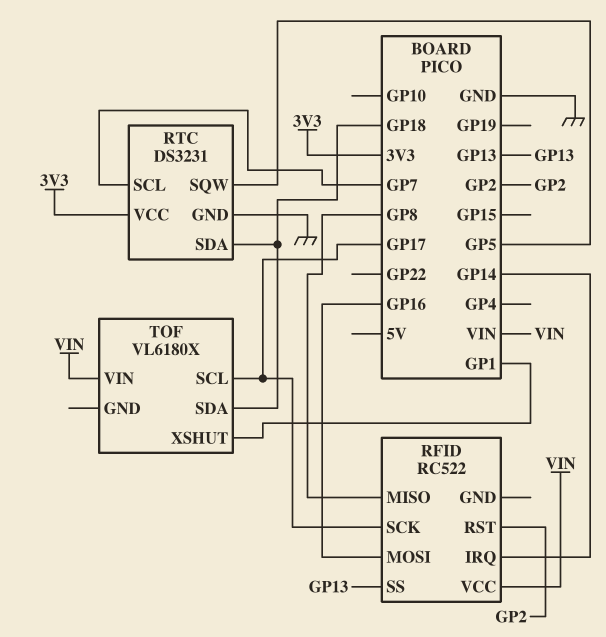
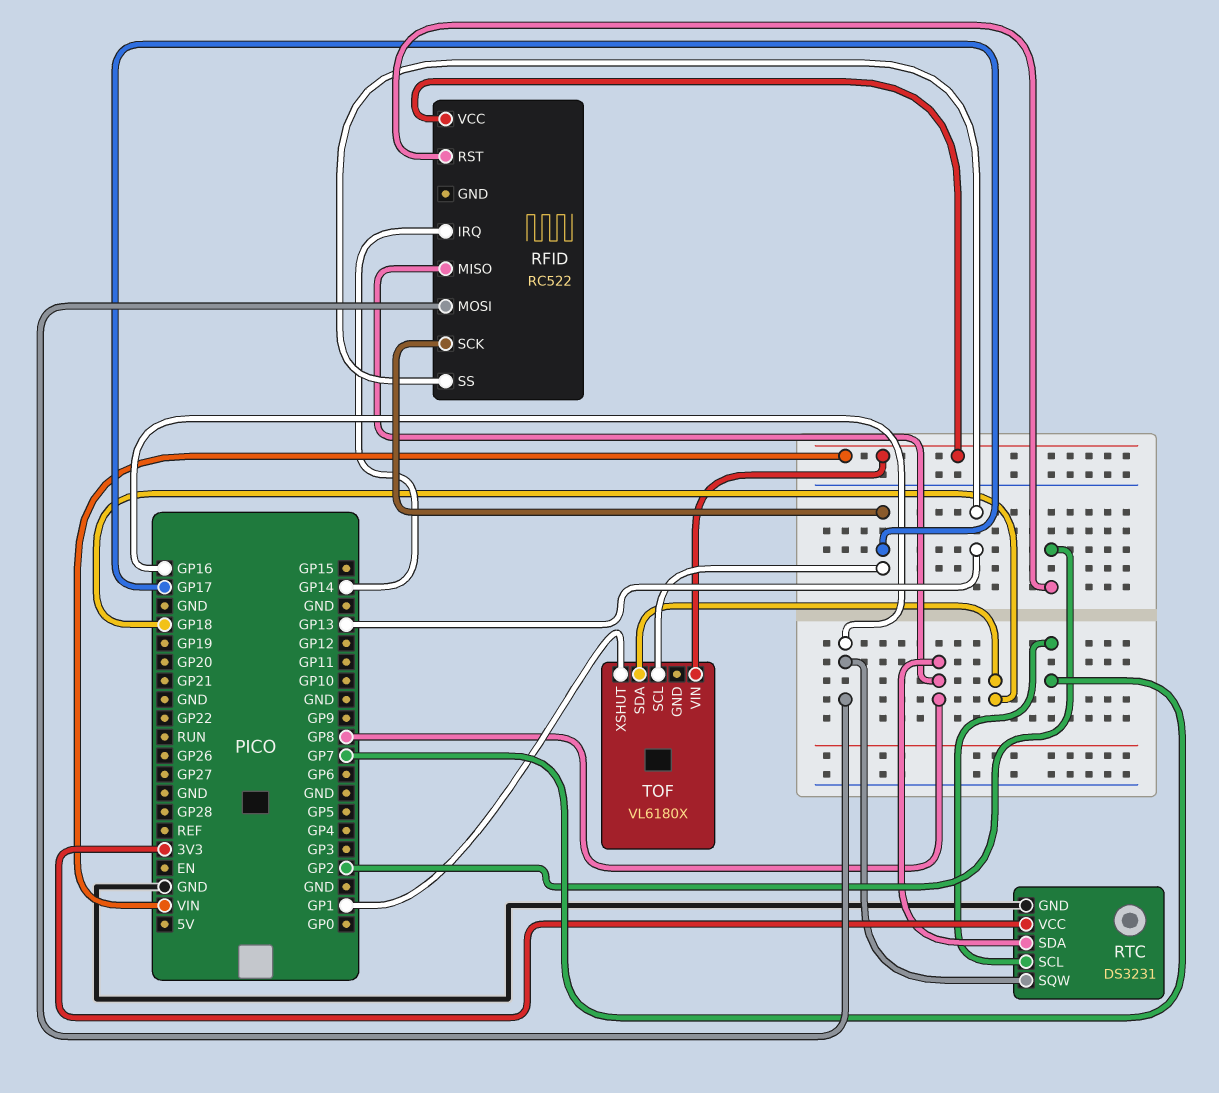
RTC pin SDA: GP18 -> GP8
RTC pin SQW: GP5 -> GP16

